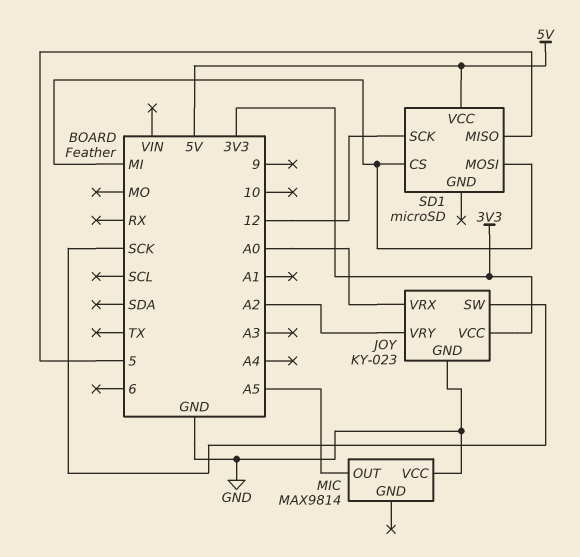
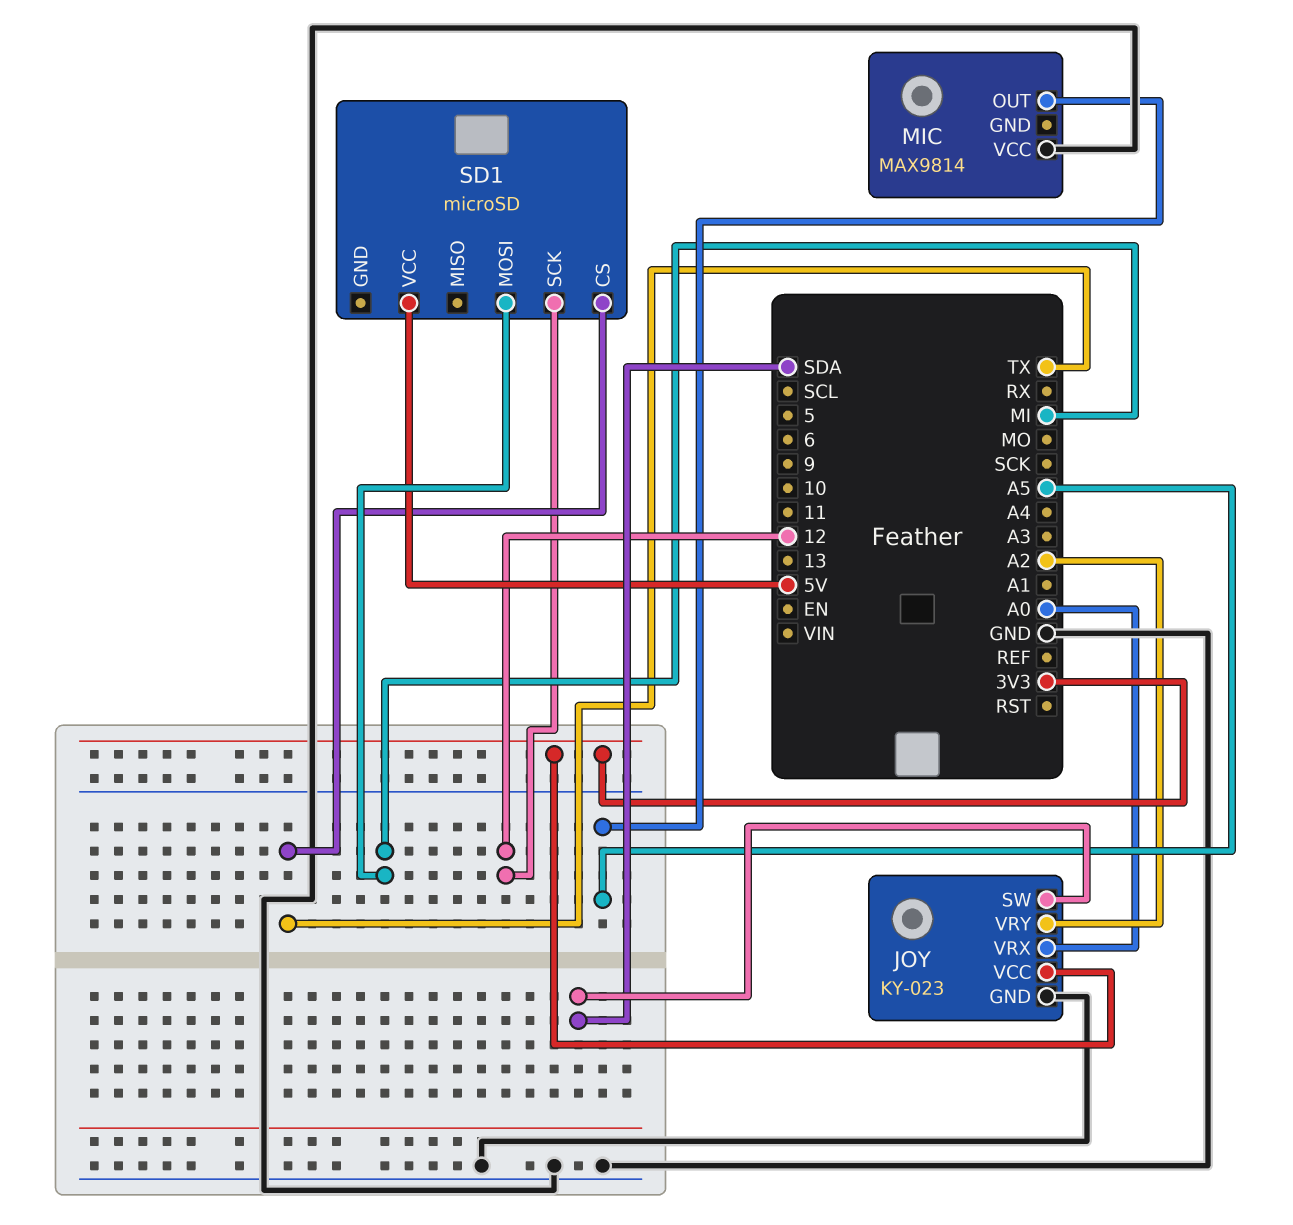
JOY pin SW: SCK -> SDA
SD1 pin CS: MI -> TX
SD1 pin MISO: 5 -> none

